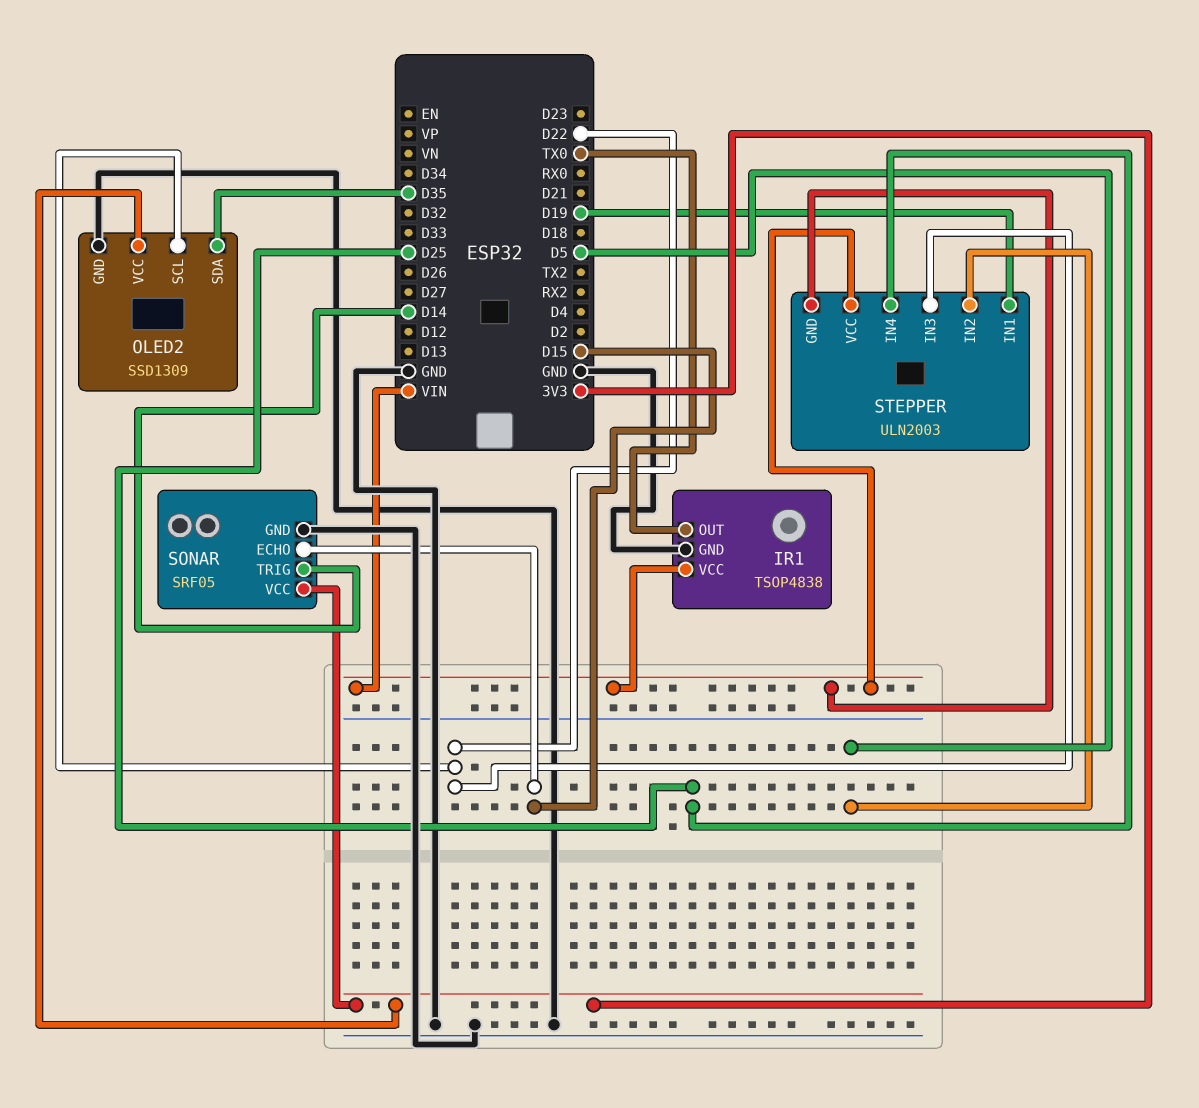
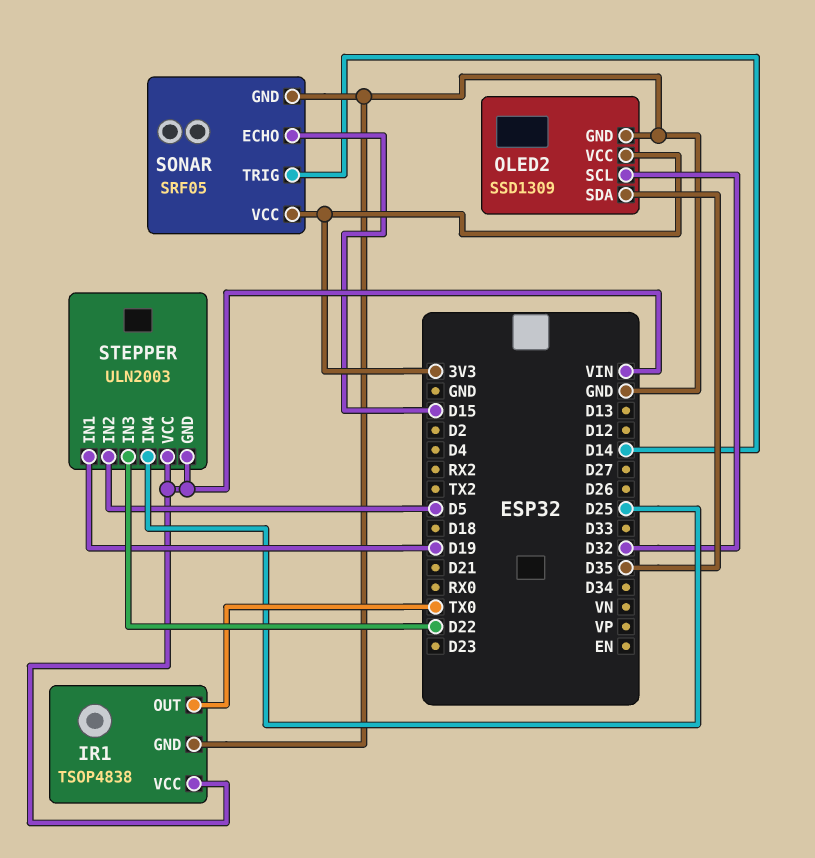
OLED2 pin SCL: D22 -> D32

